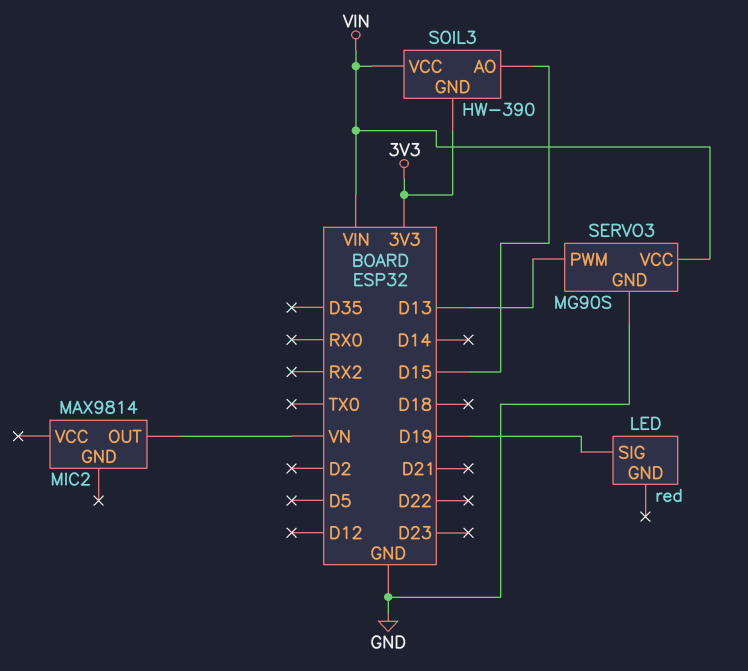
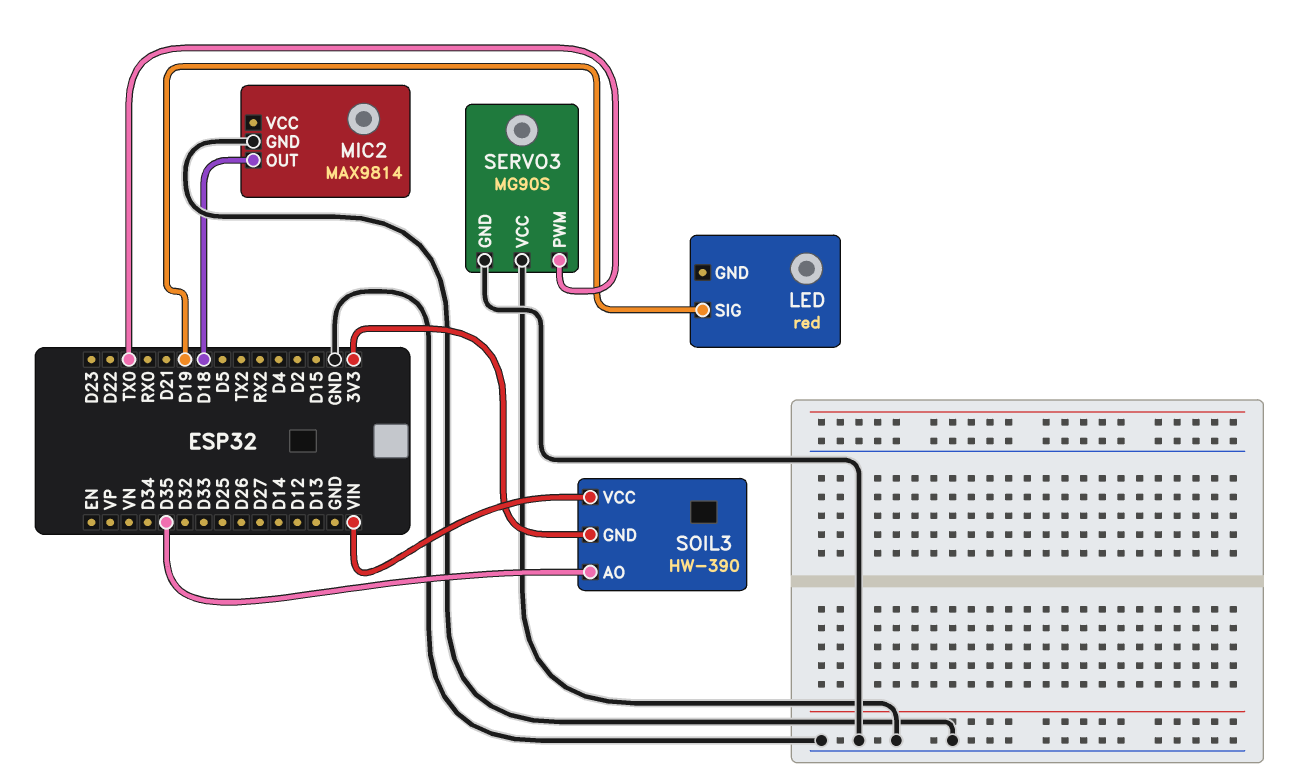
MIC2 pin GND: none -> GND
MIC2 pin OUT: VN -> D18
SERVO3 pin PWM: D13 -> TX0
SERVO3 pin VCC: VIN -> GND
SOIL3 pin AO: D15 -> D35

